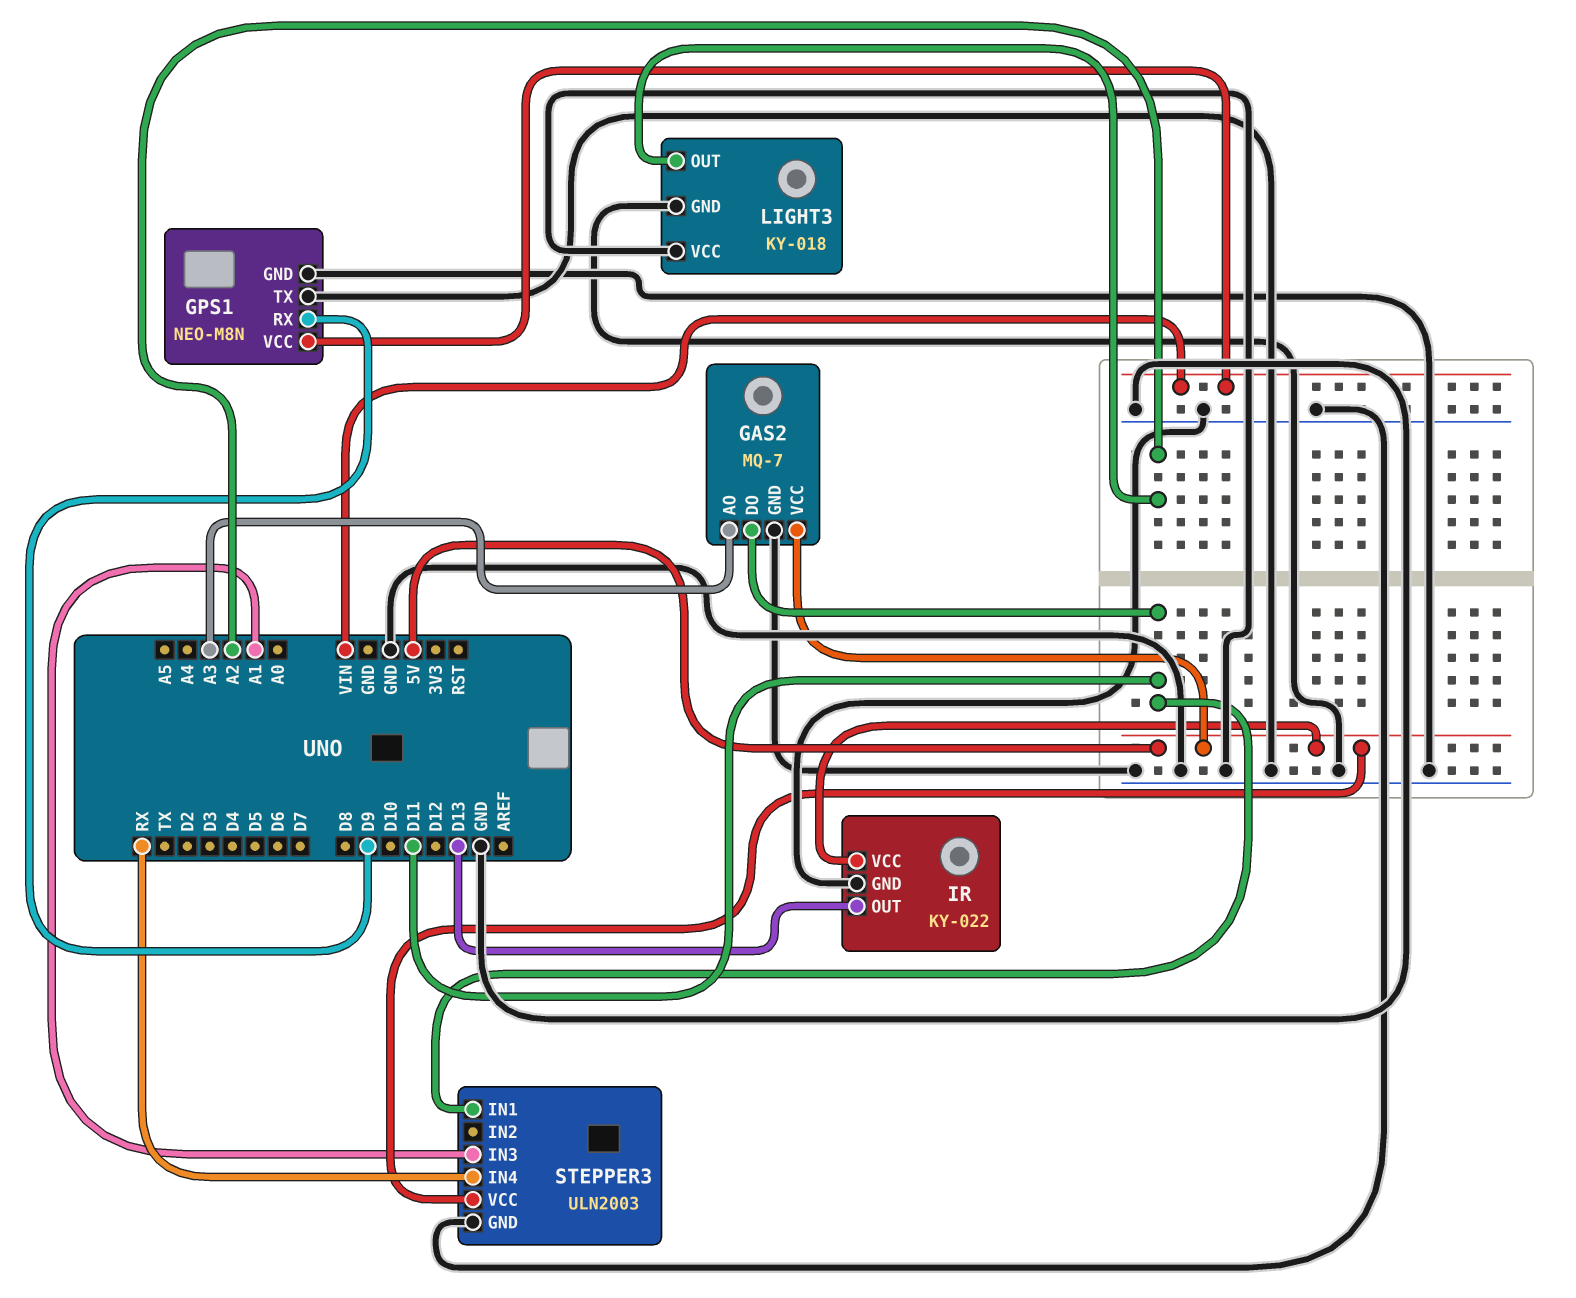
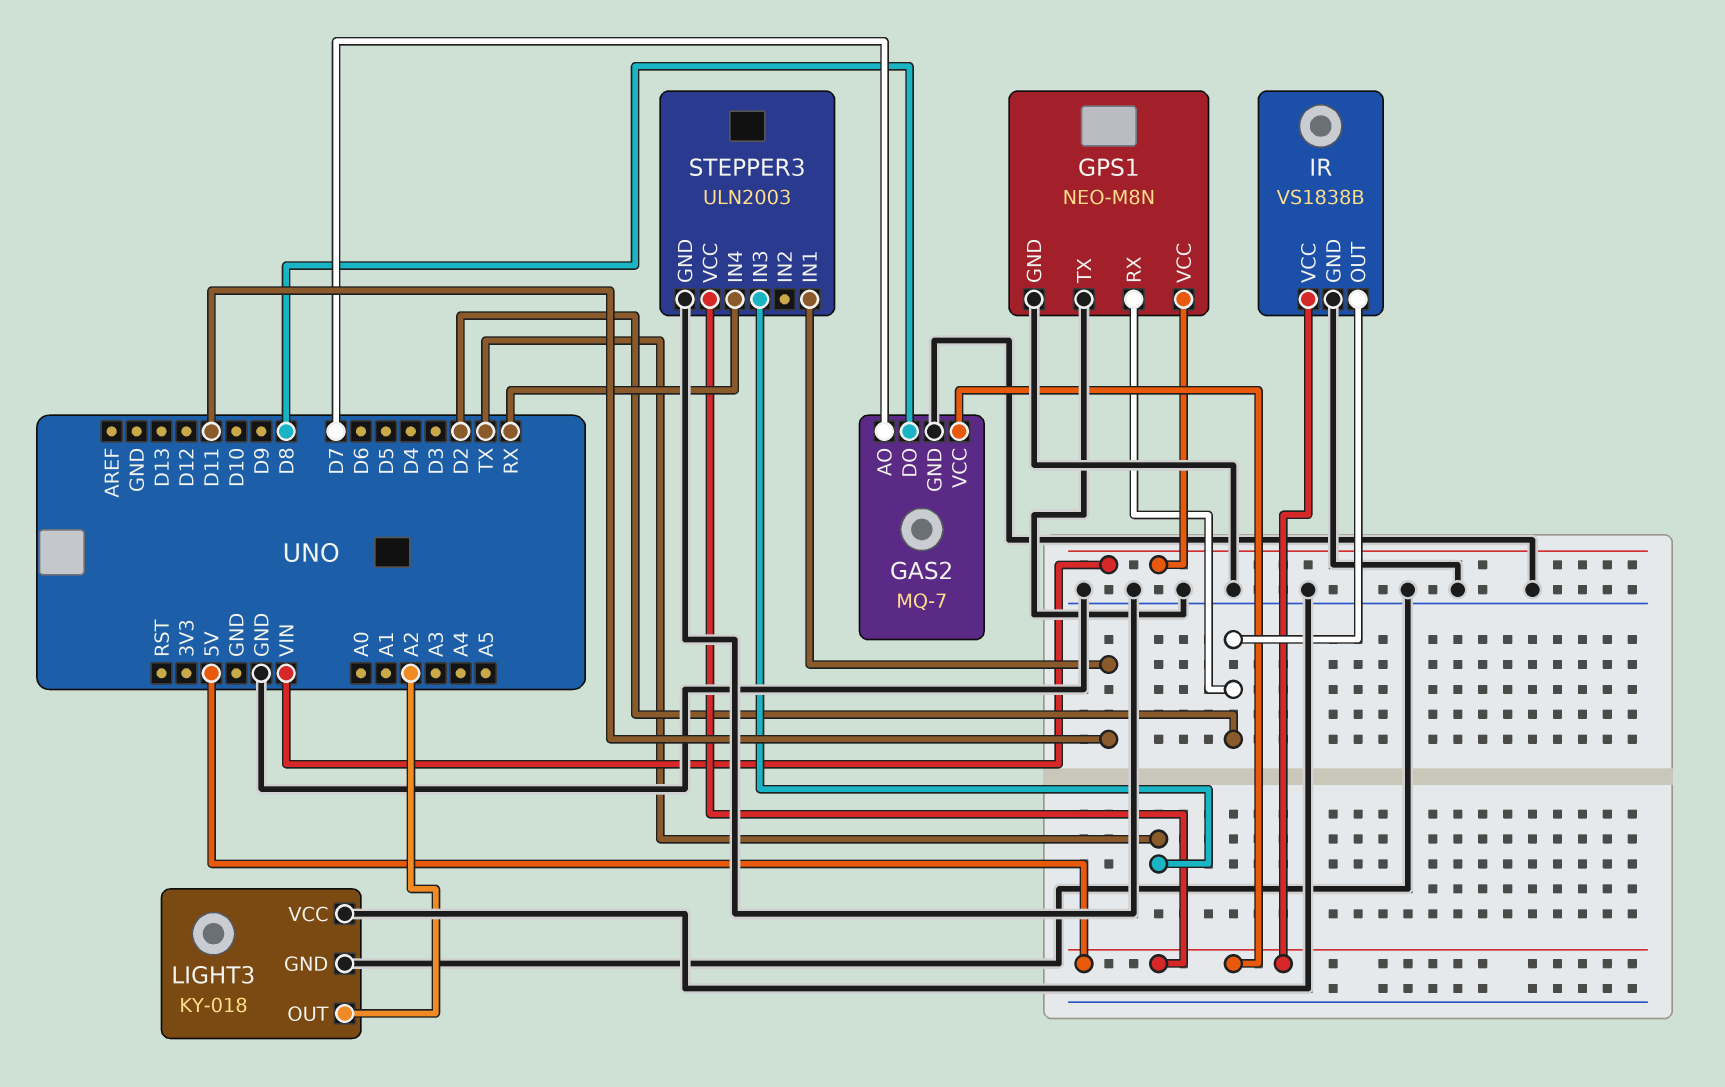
GAS2 pin AO: A3 -> D7
GAS2 pin DO: D11 -> D8
GPS1 pin RX: D9 -> D2
IR: KY-022 -> VS1838B
IR pin OUT: D13 -> D2
STEPPER3 pin IN3: A1 -> TX

